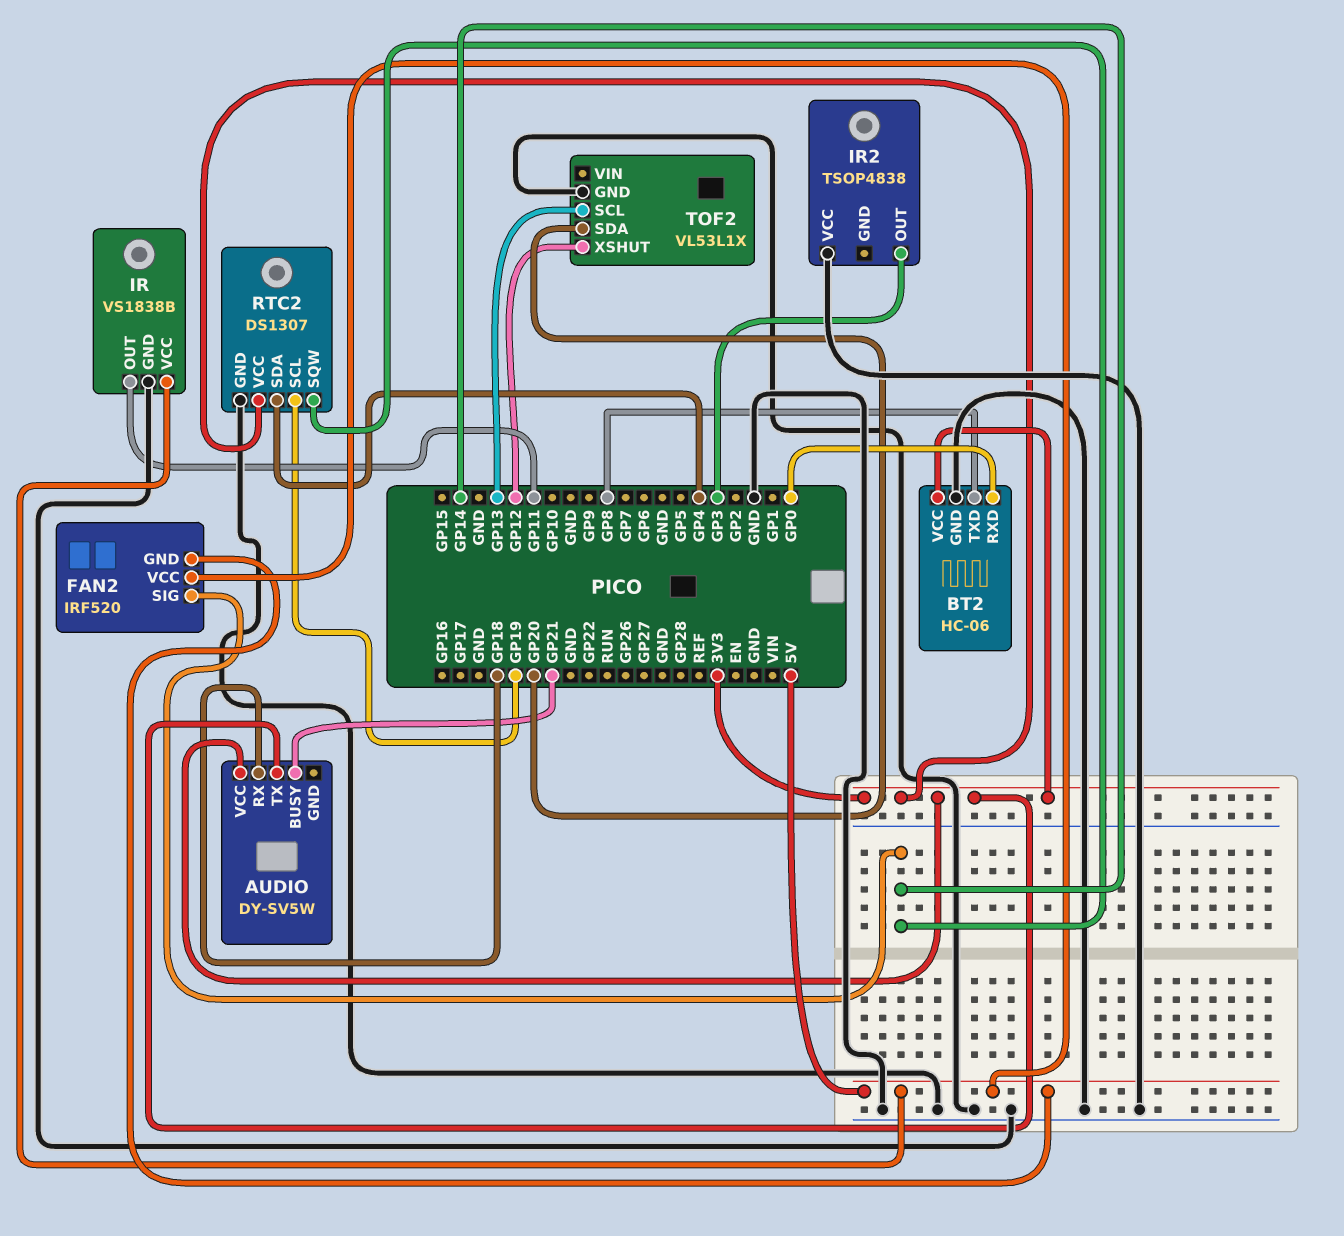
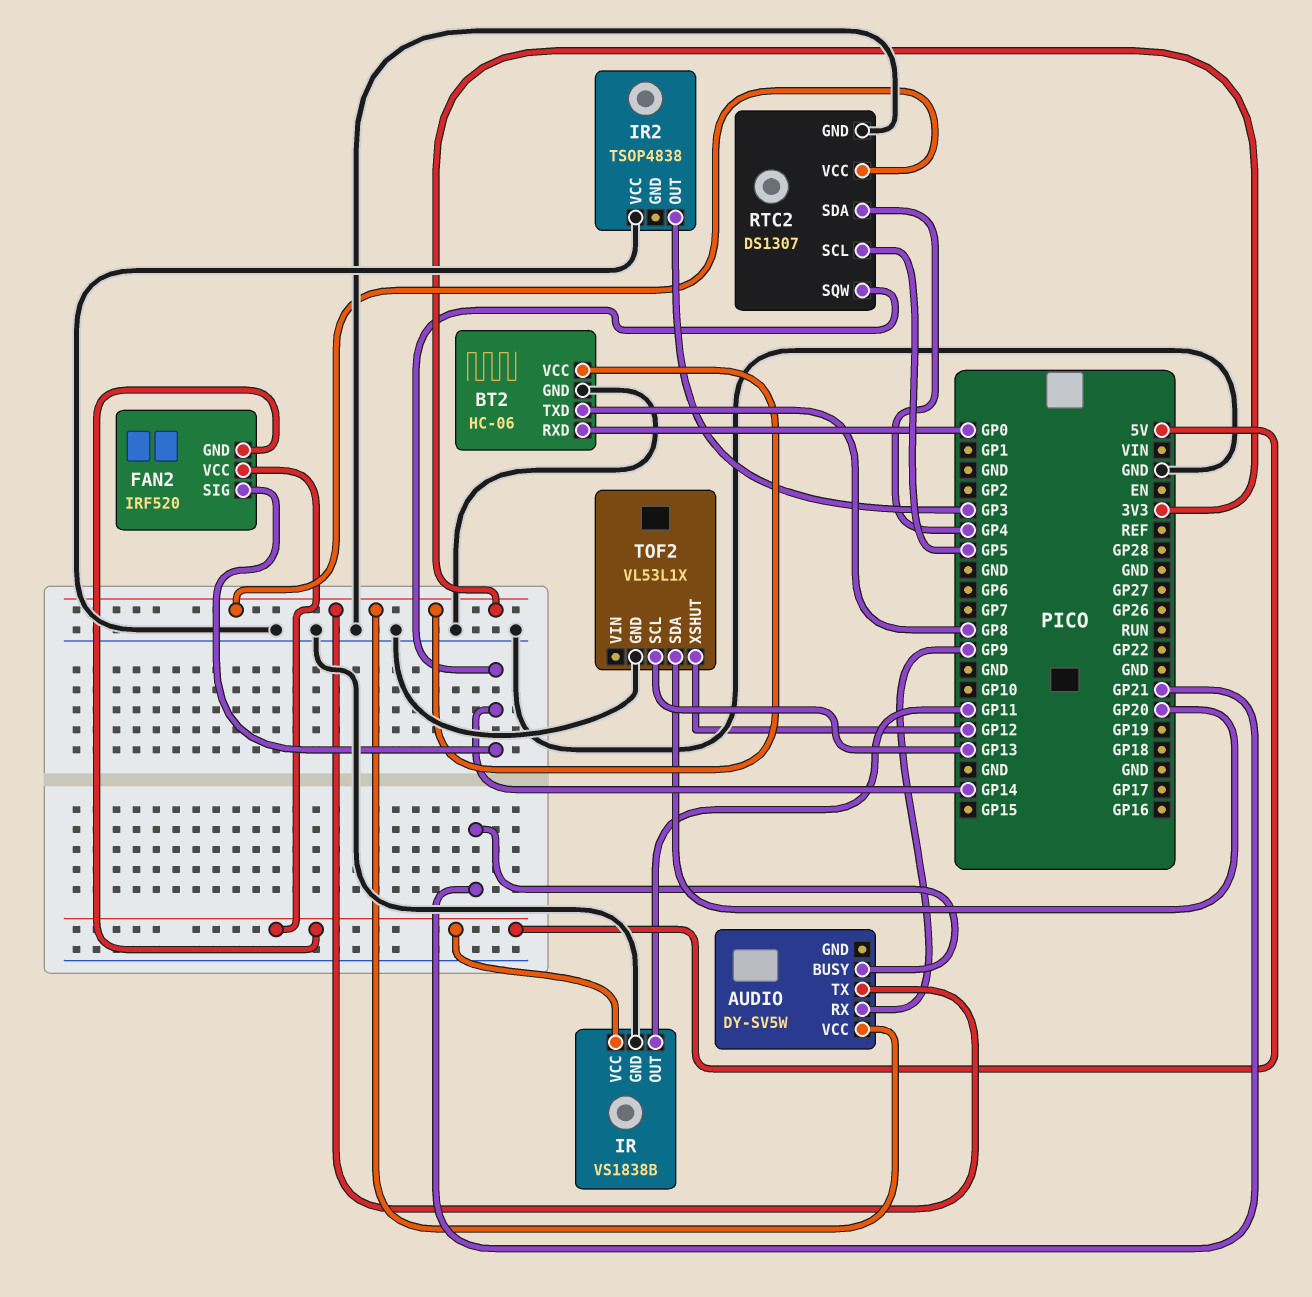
AUDIO pin RX: GP18 -> GP9
RTC2 pin SCL: GP19 -> GP5

